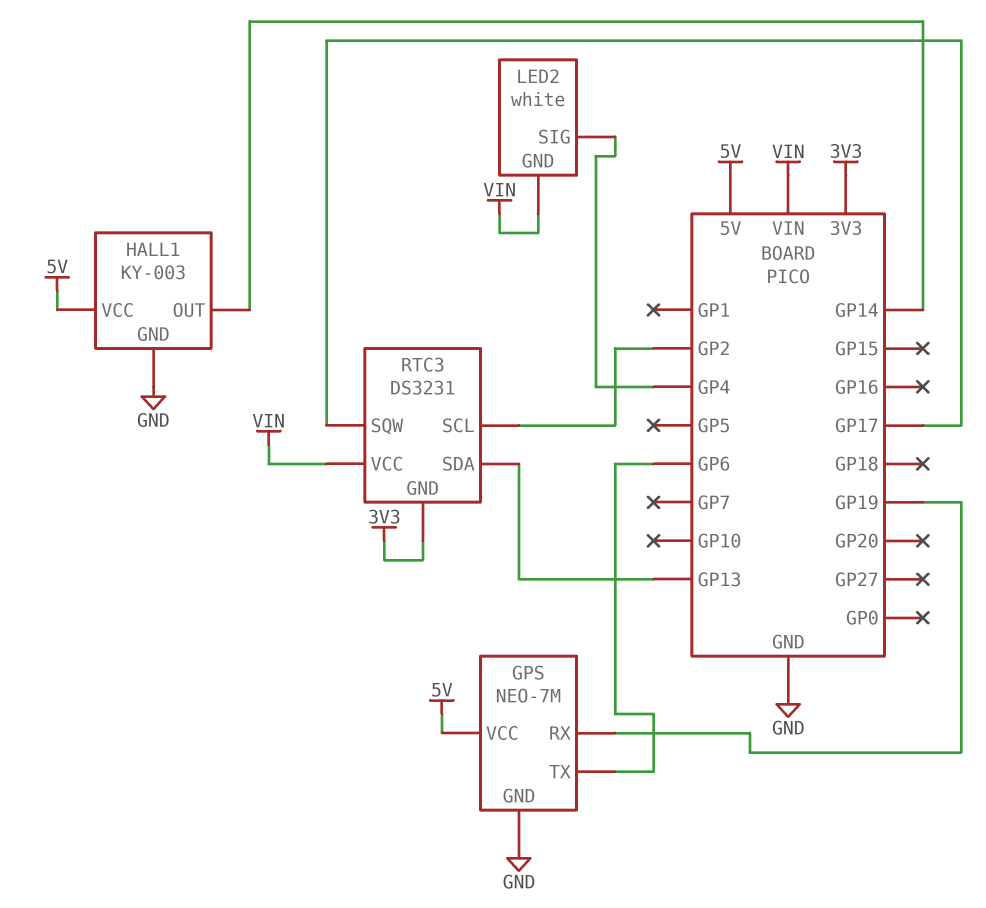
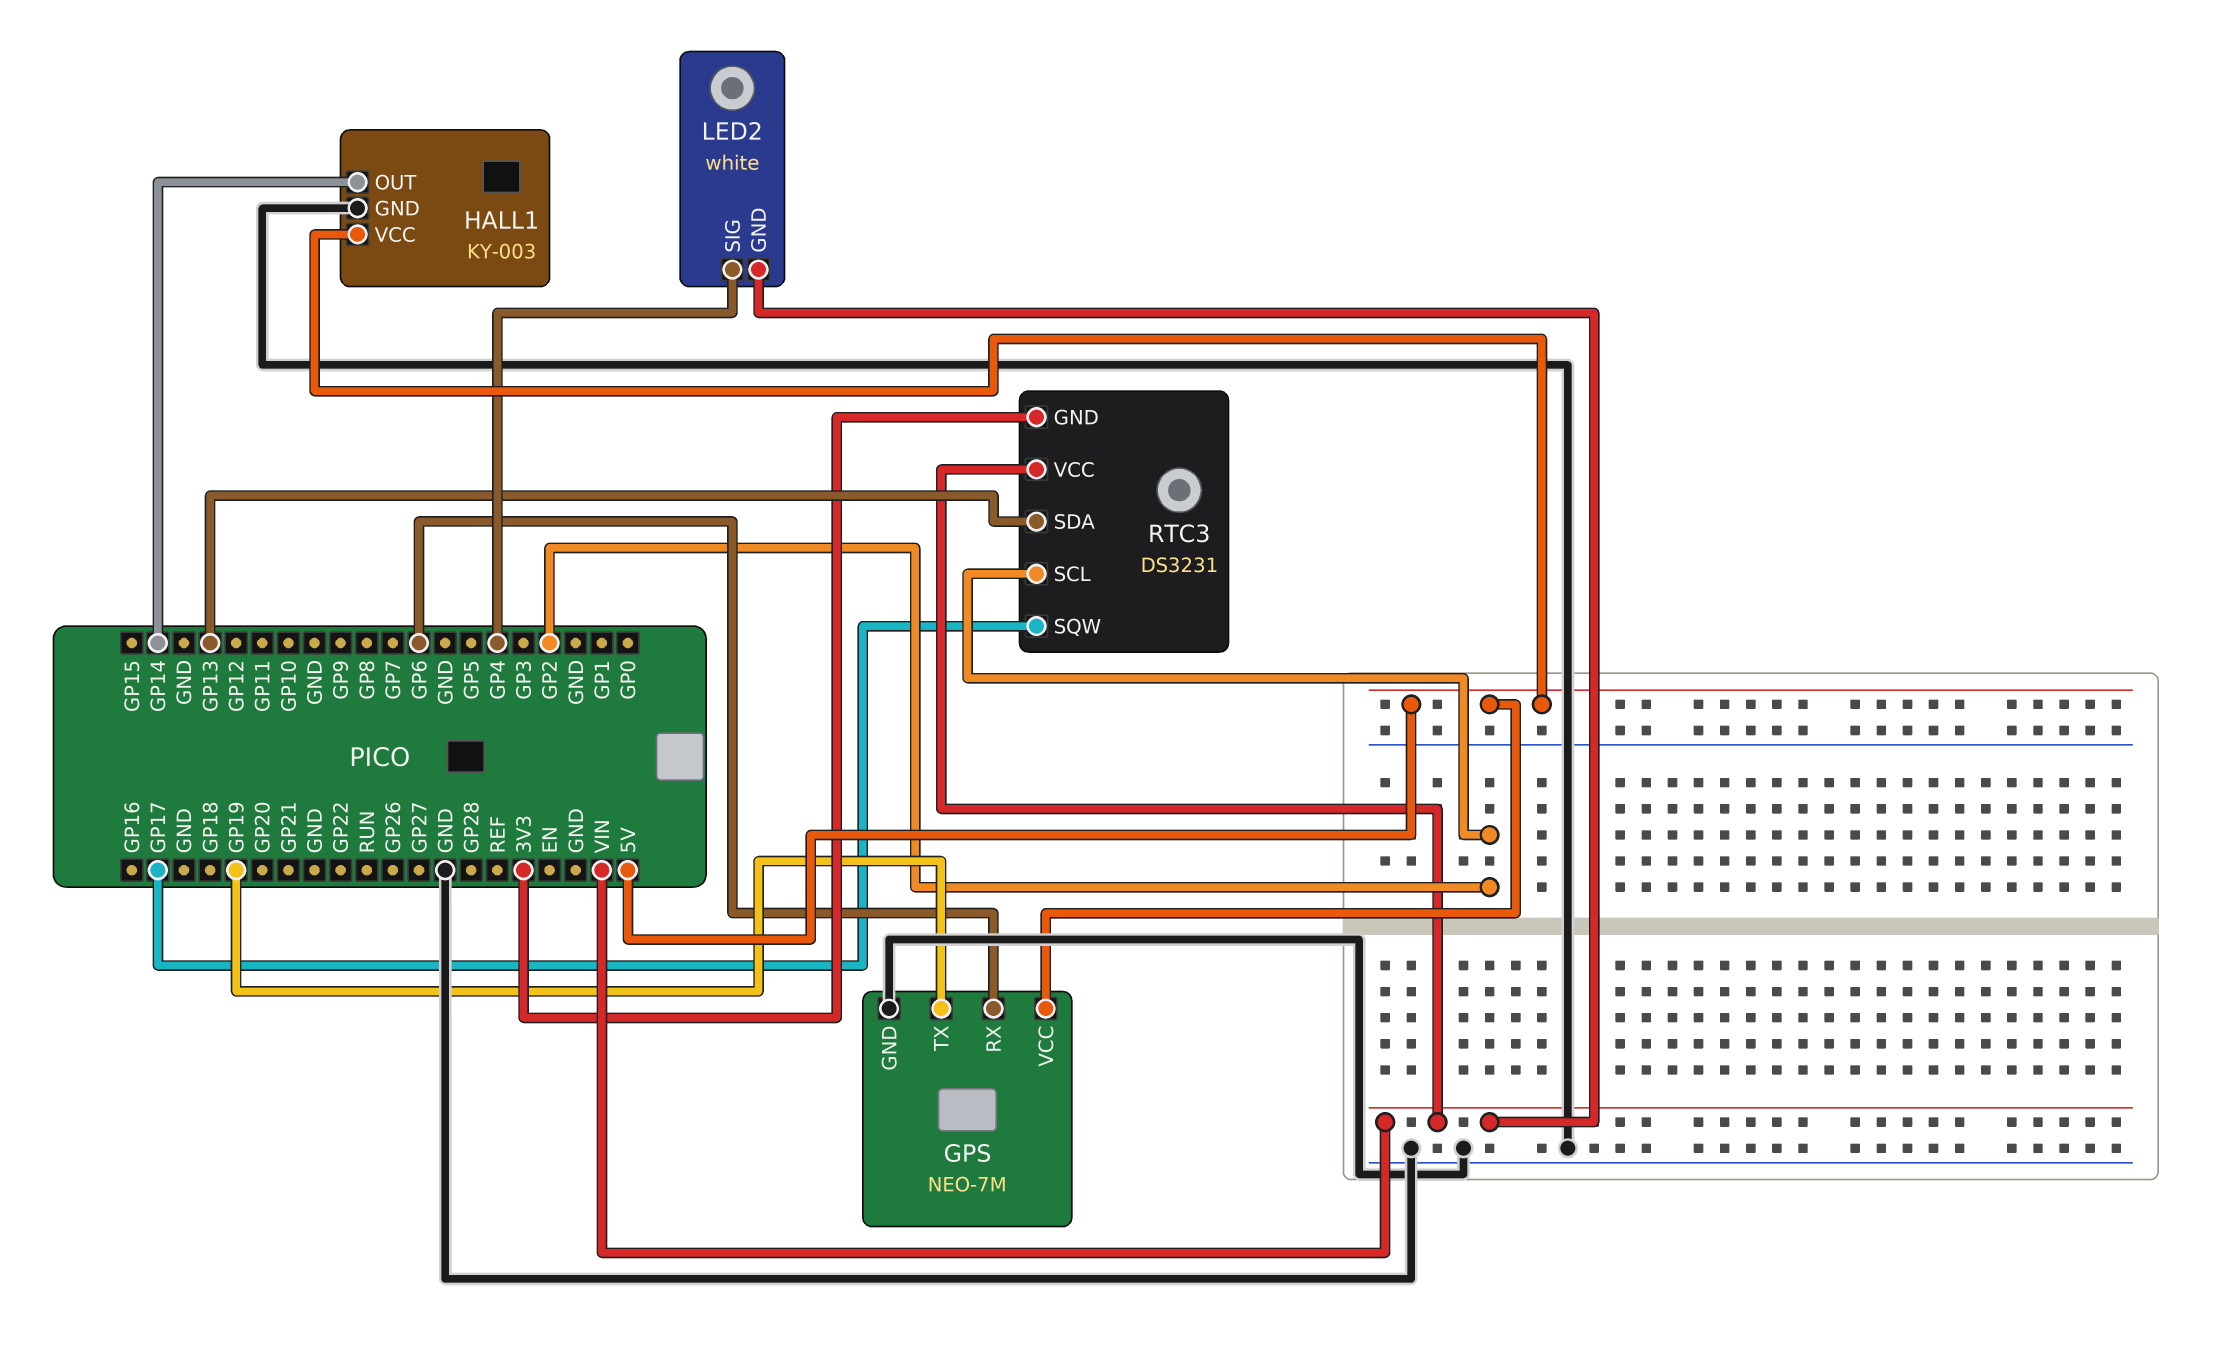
GPS pin RX: GP19 -> GP6
GPS pin TX: GP6 -> GP19

